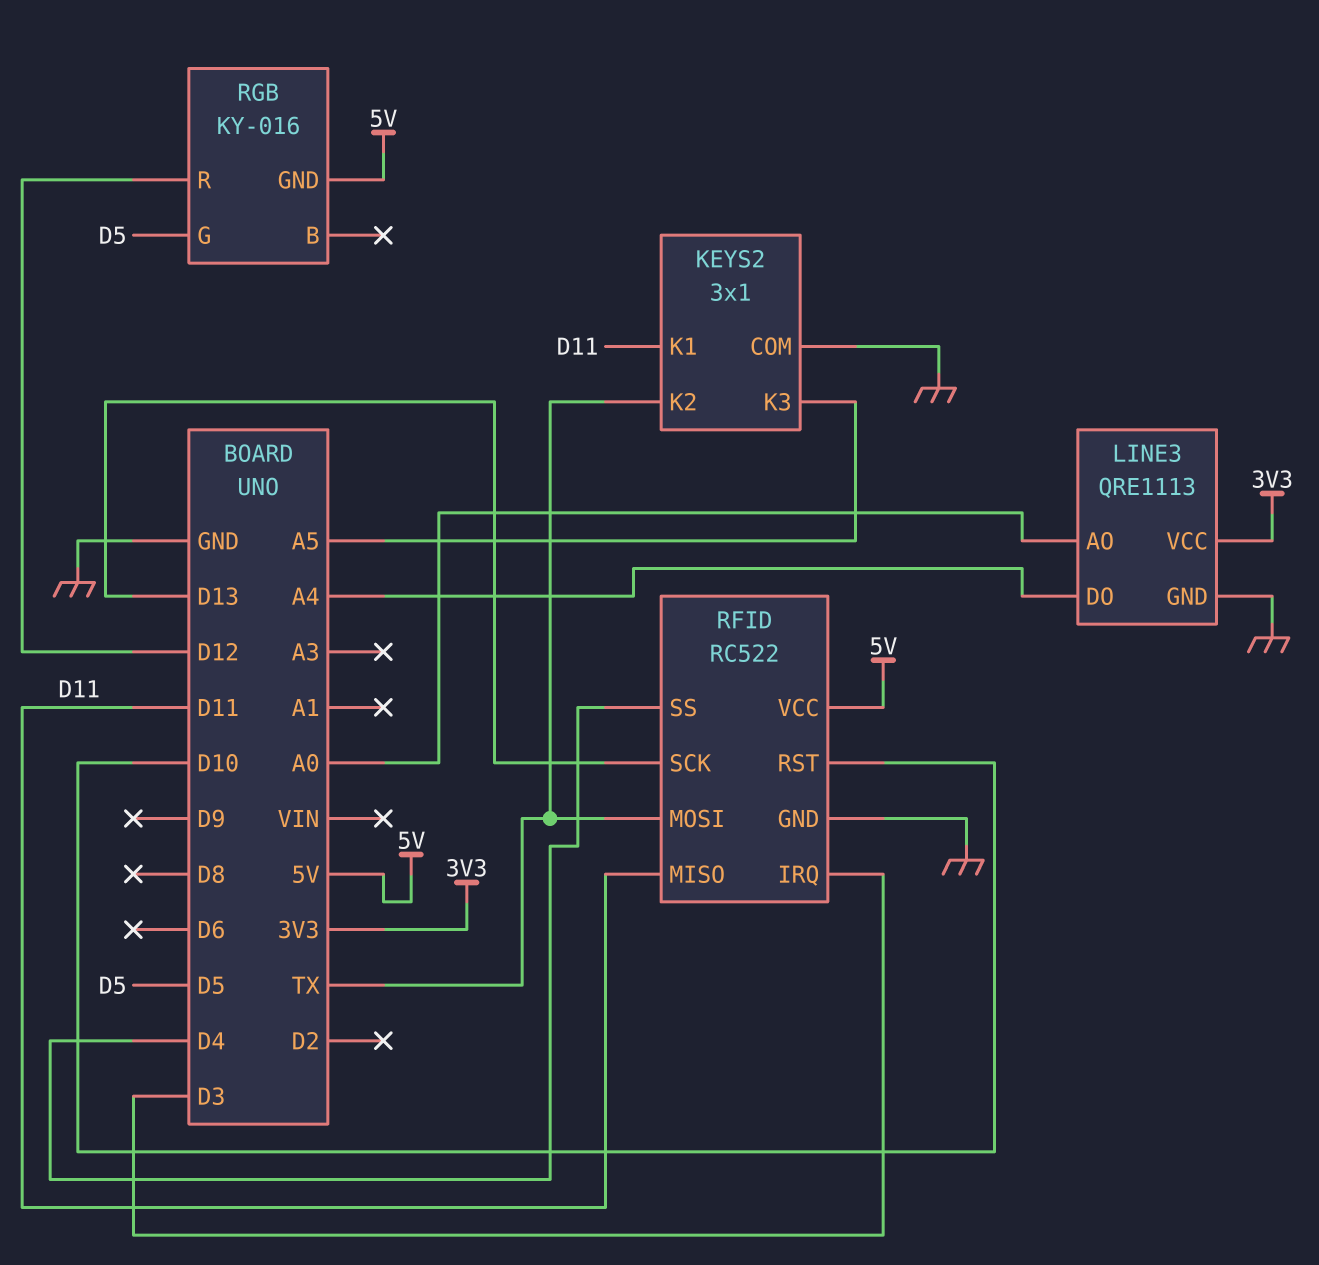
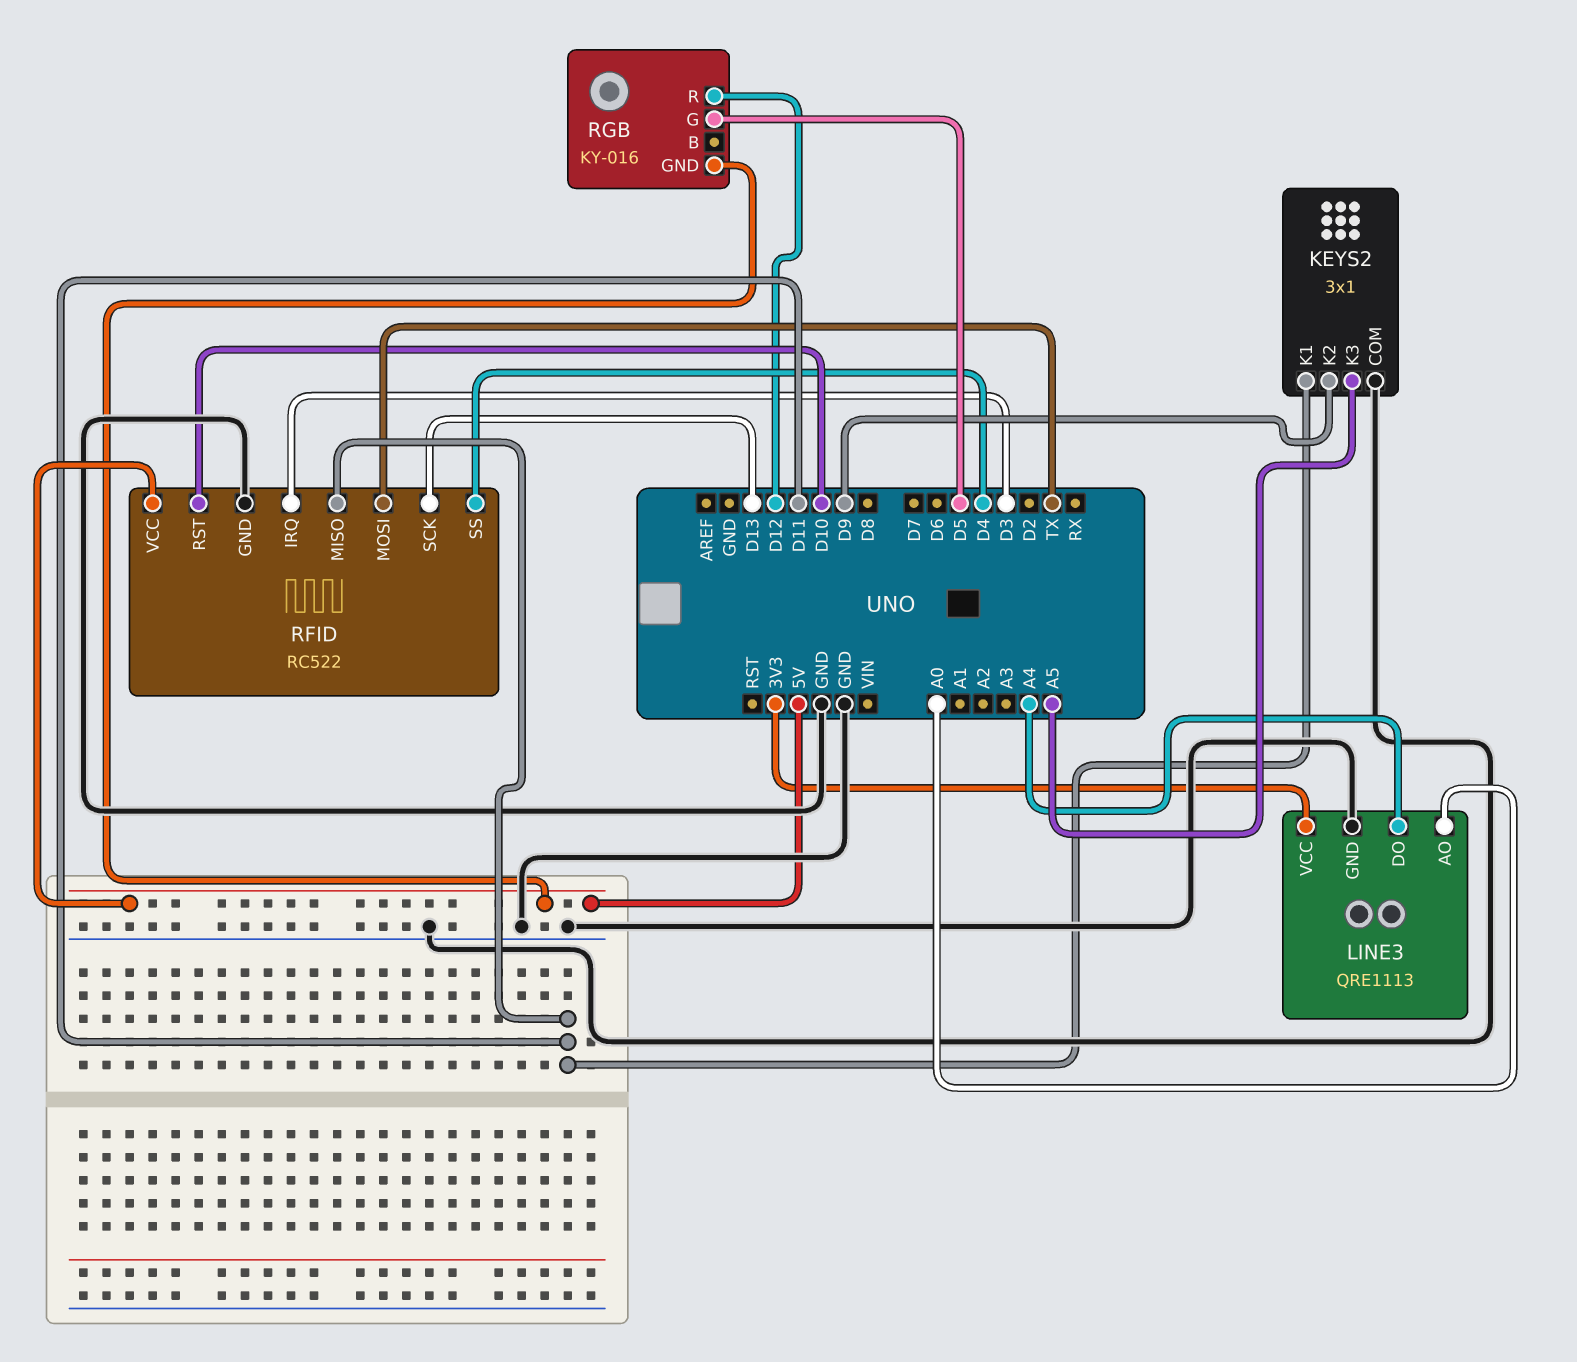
KEYS2 pin K2: TX -> D9

